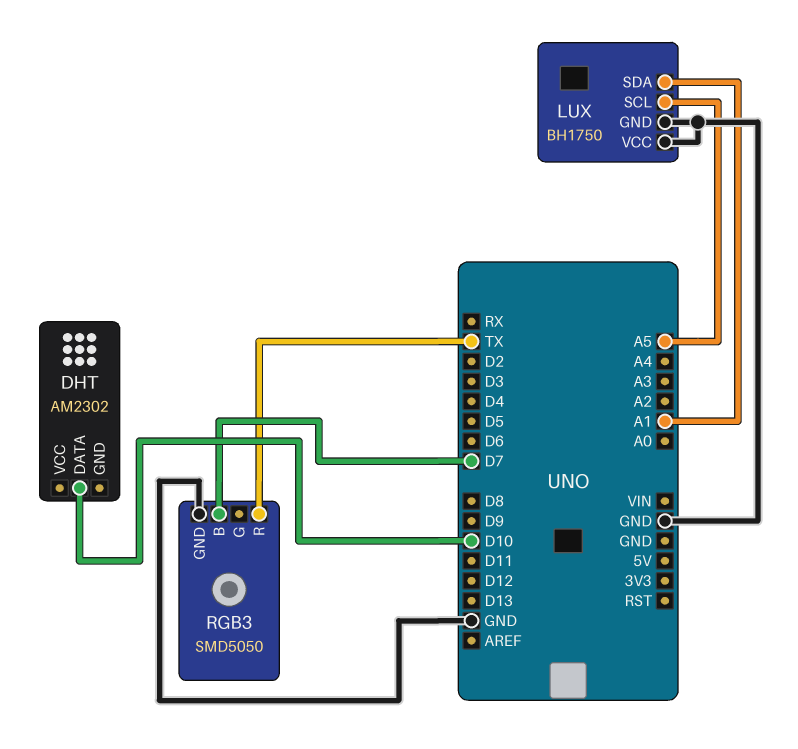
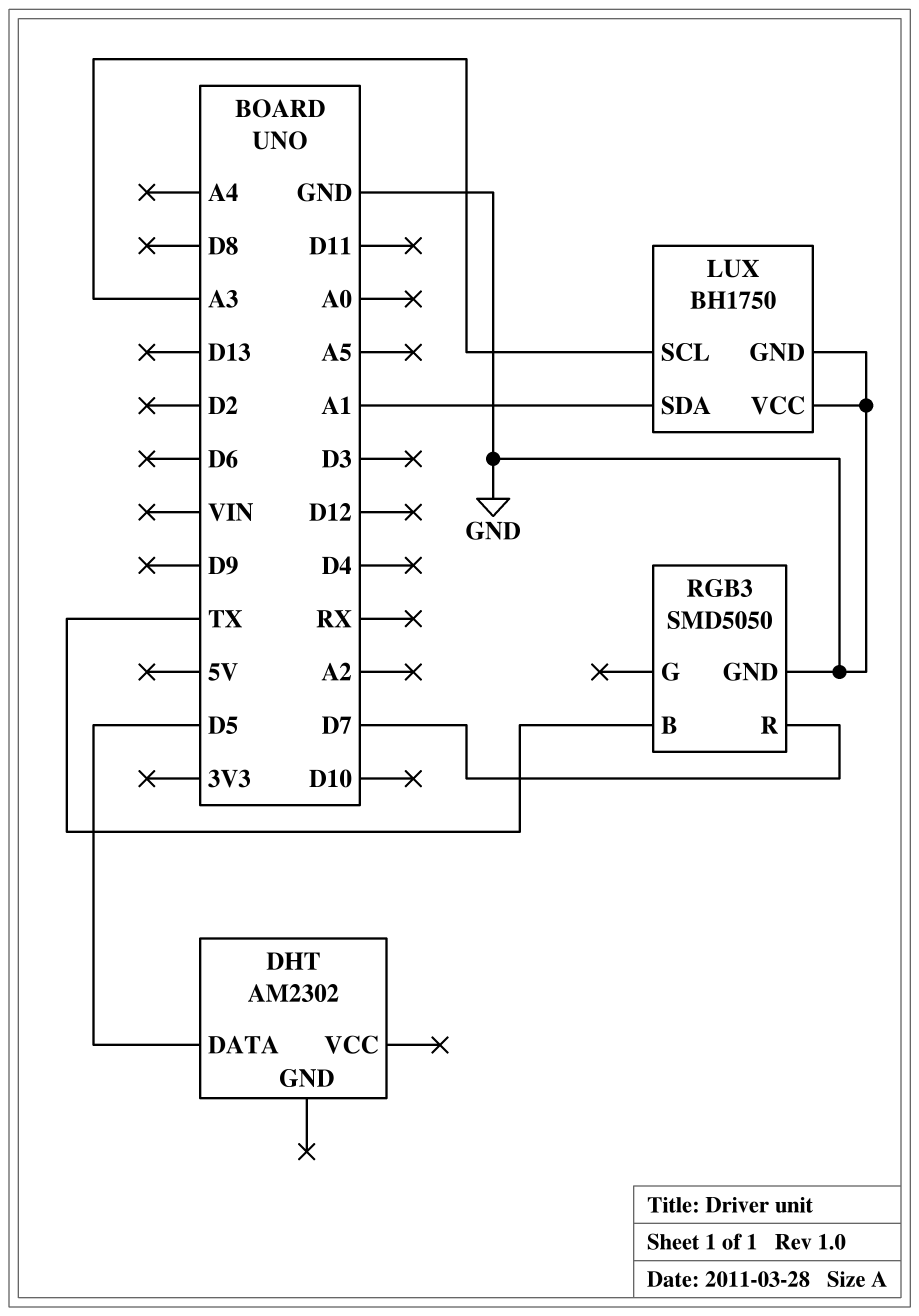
DHT pin DATA: D10 -> D5
LUX pin SCL: A5 -> A3
RGB3 pin B: D7 -> TX
RGB3 pin R: TX -> D7

